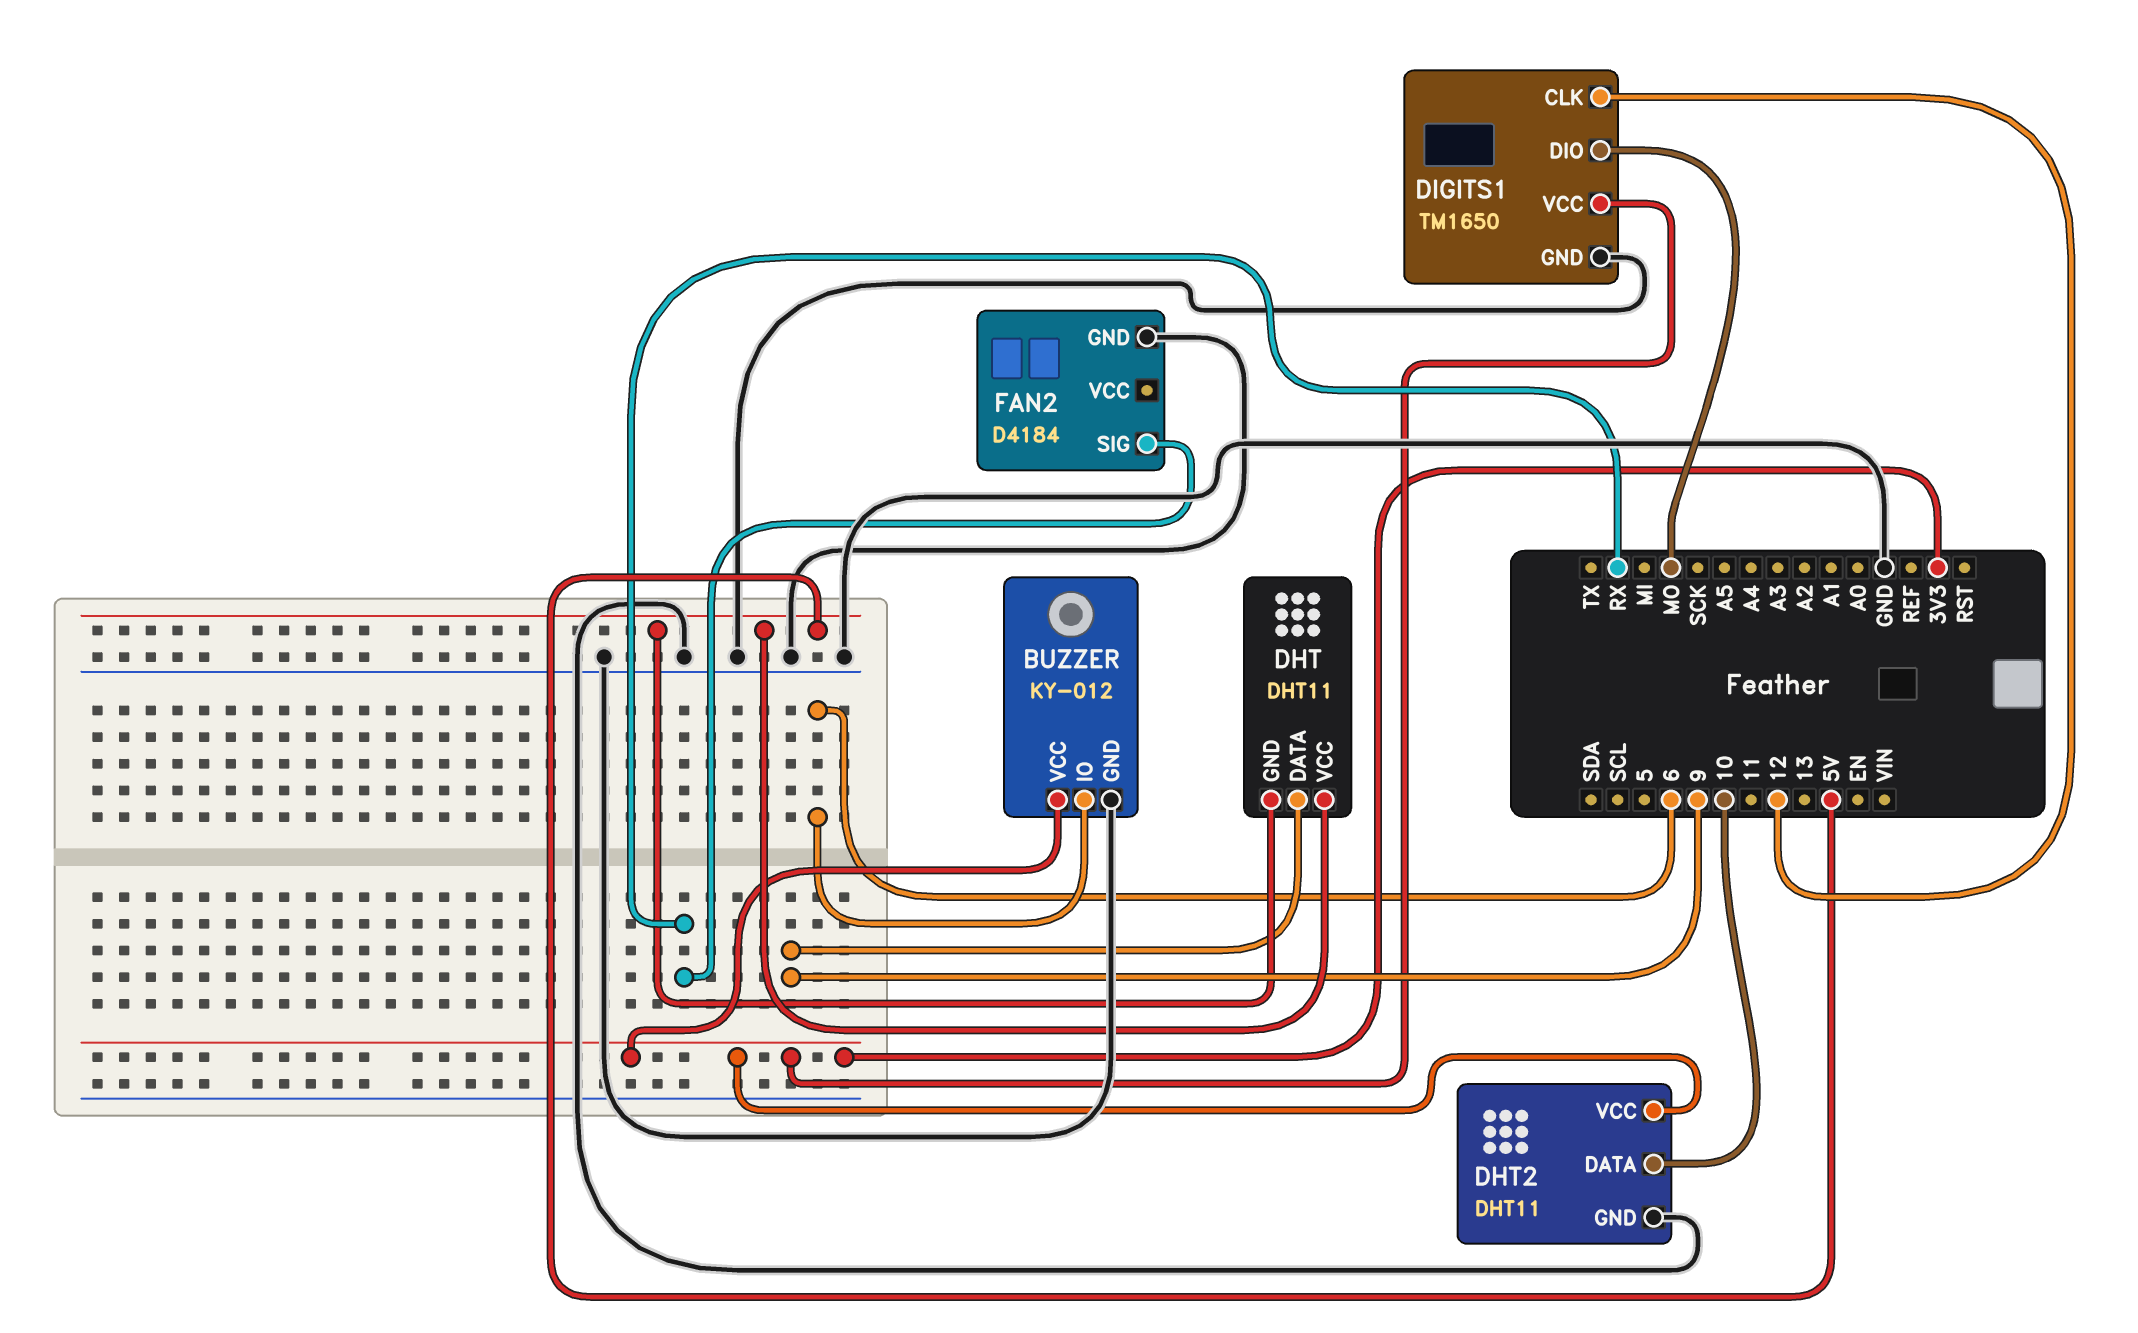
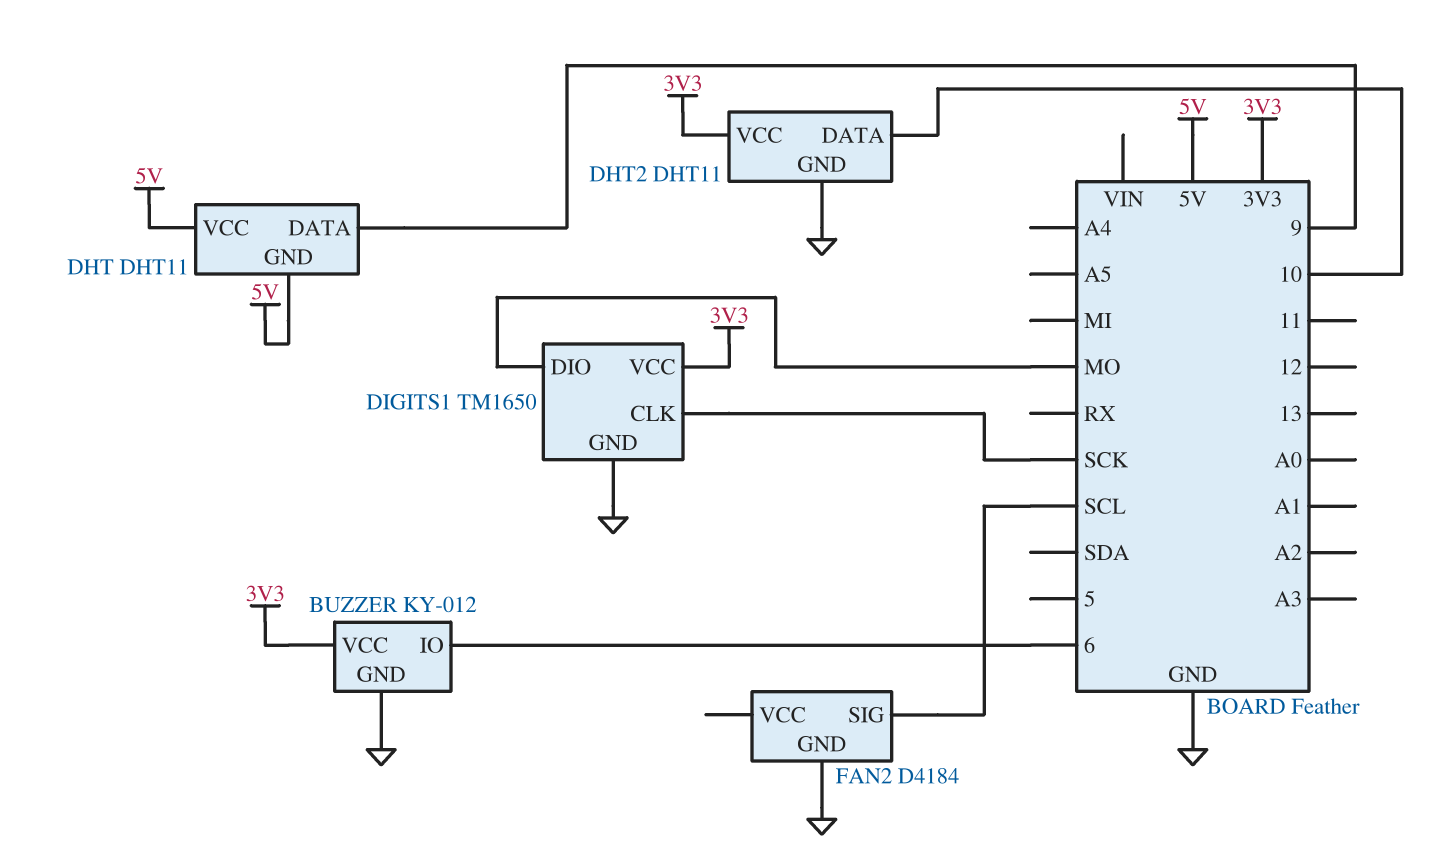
DIGITS1 pin CLK: 12 -> SCK
FAN2 pin SIG: RX -> SCL

